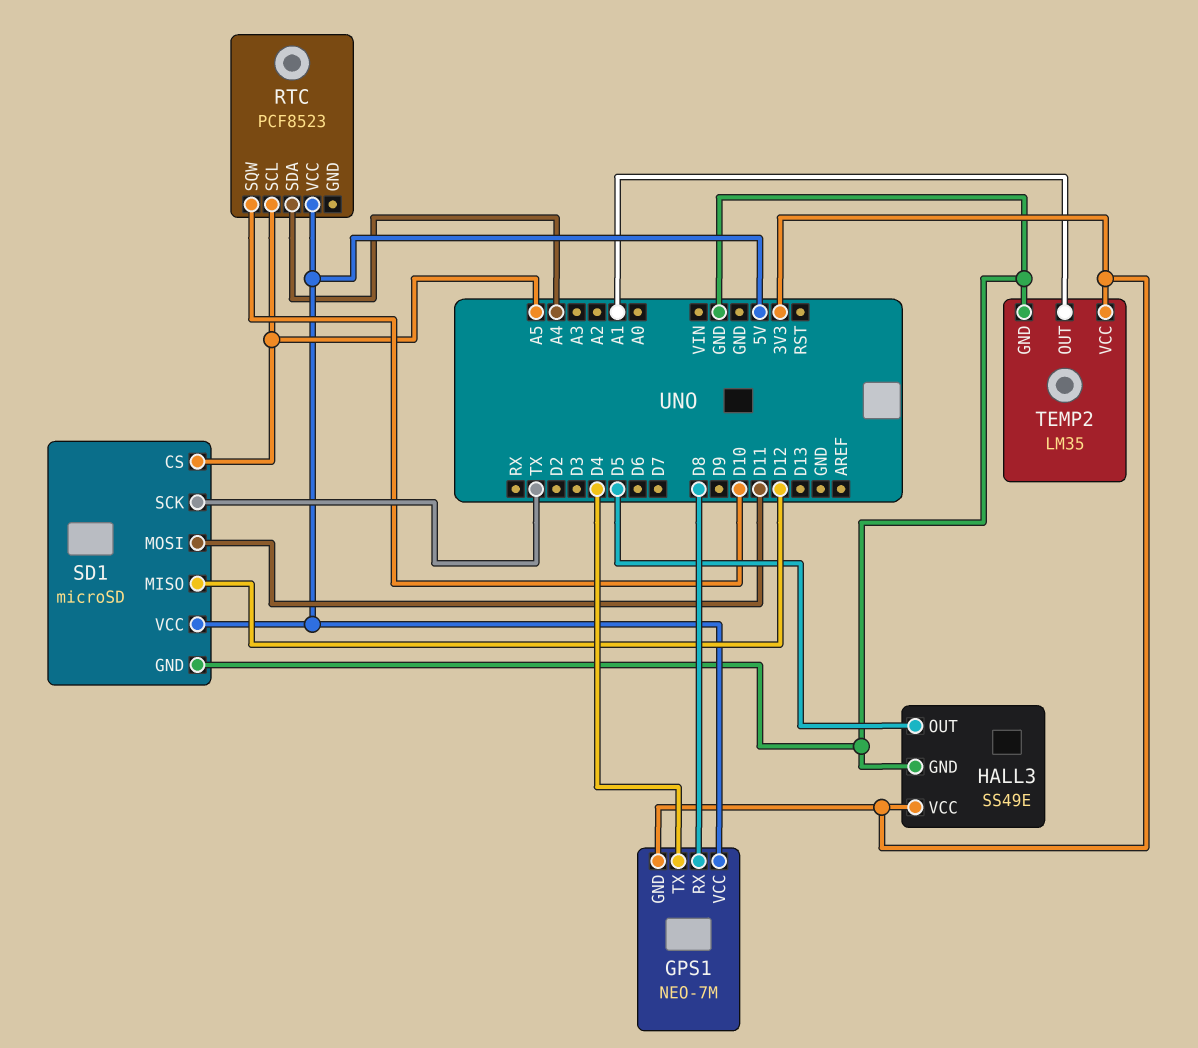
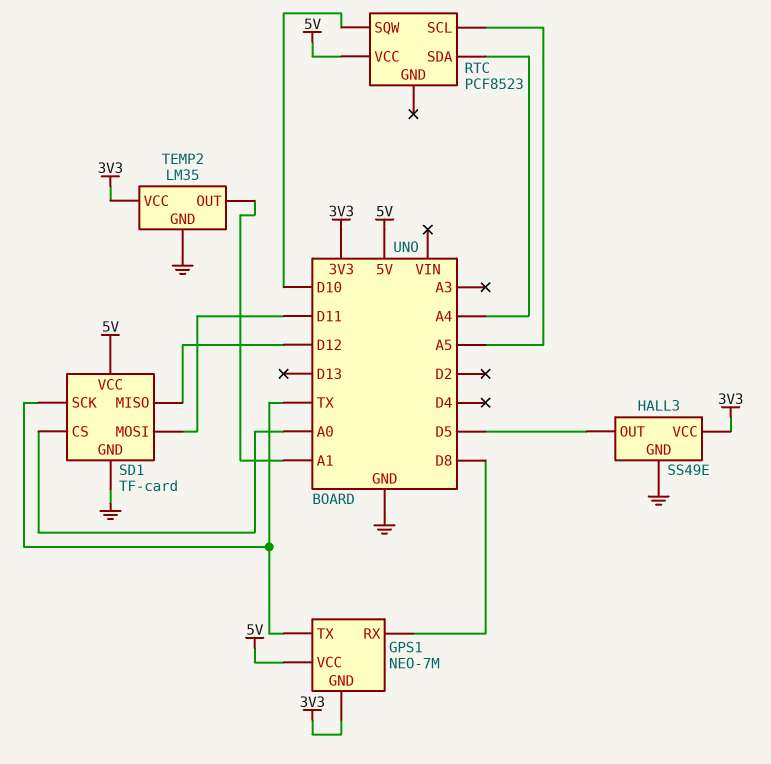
GPS1 pin TX: D4 -> TX
SD1: microSD -> TF-card
SD1 pin CS: A5 -> A0

